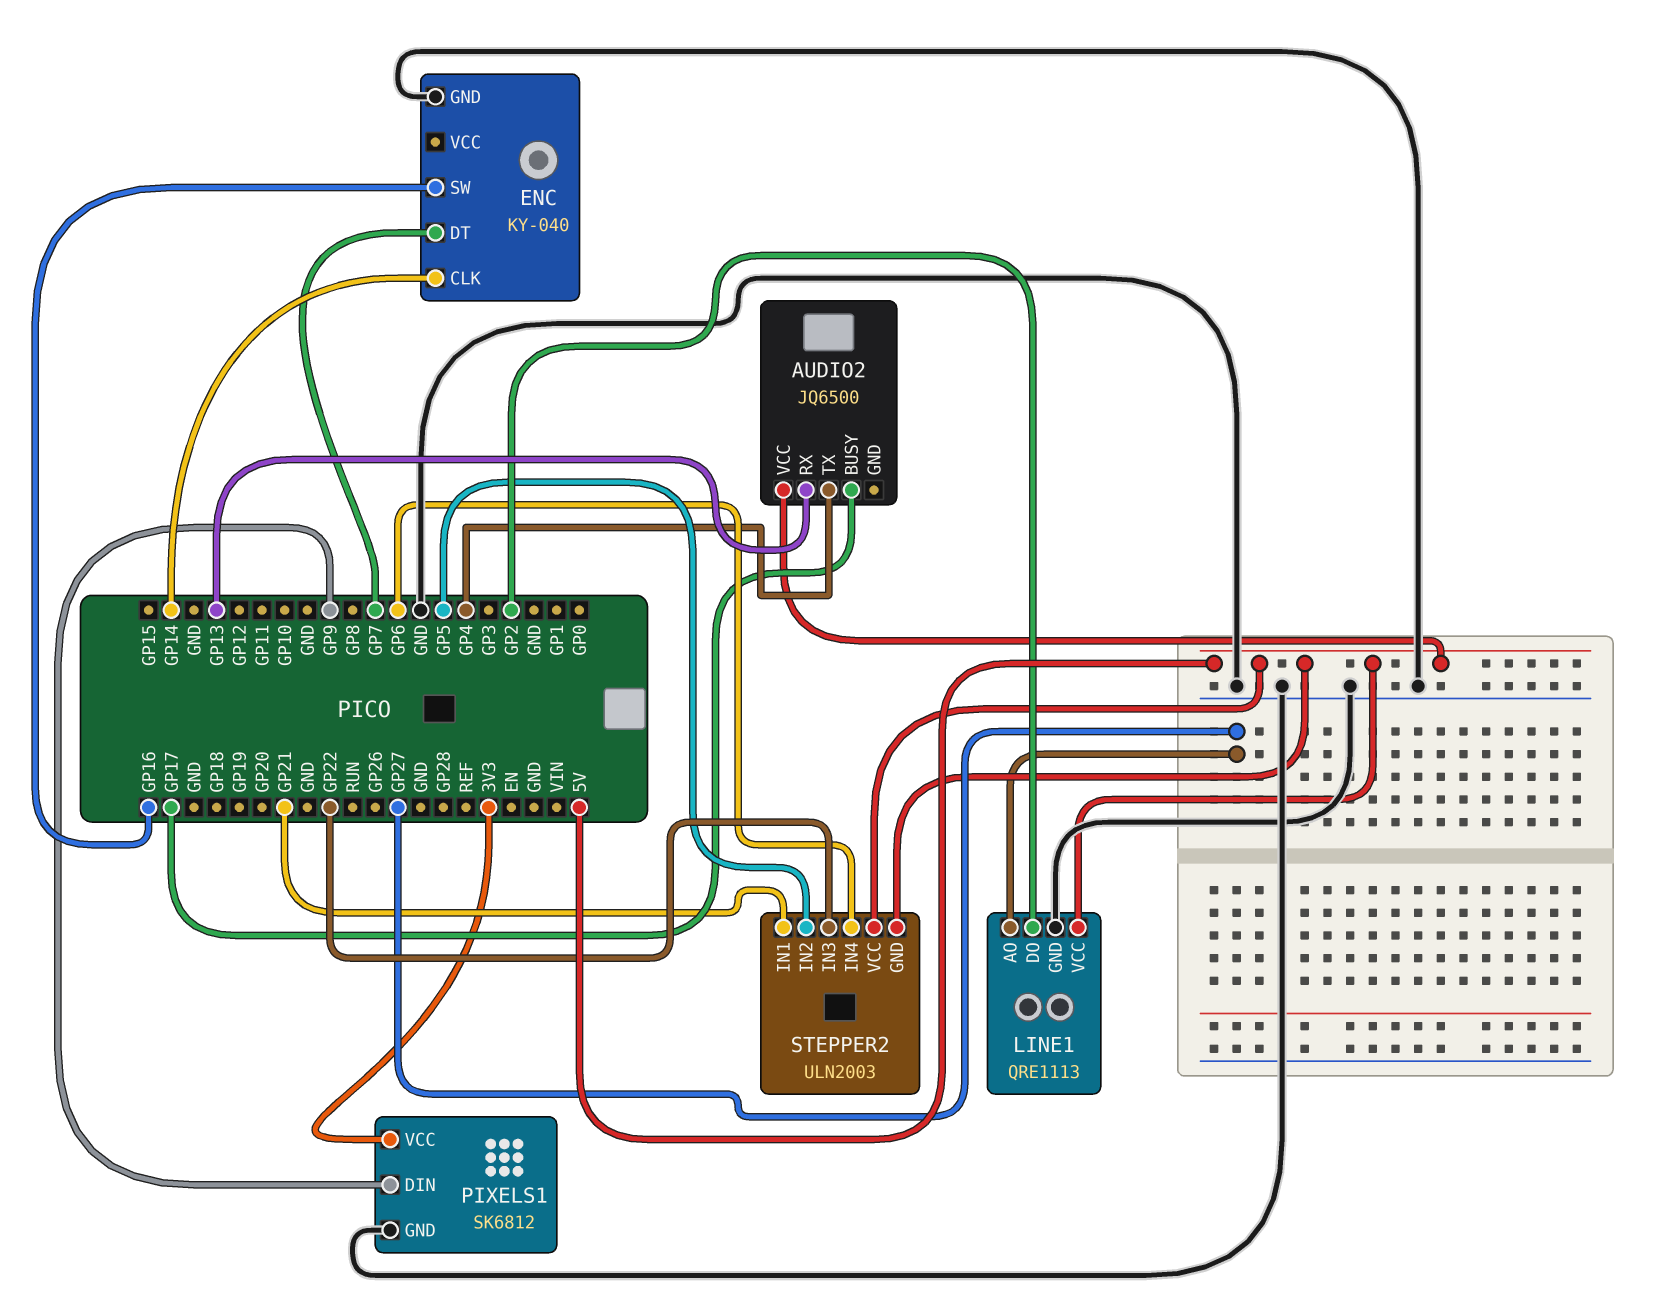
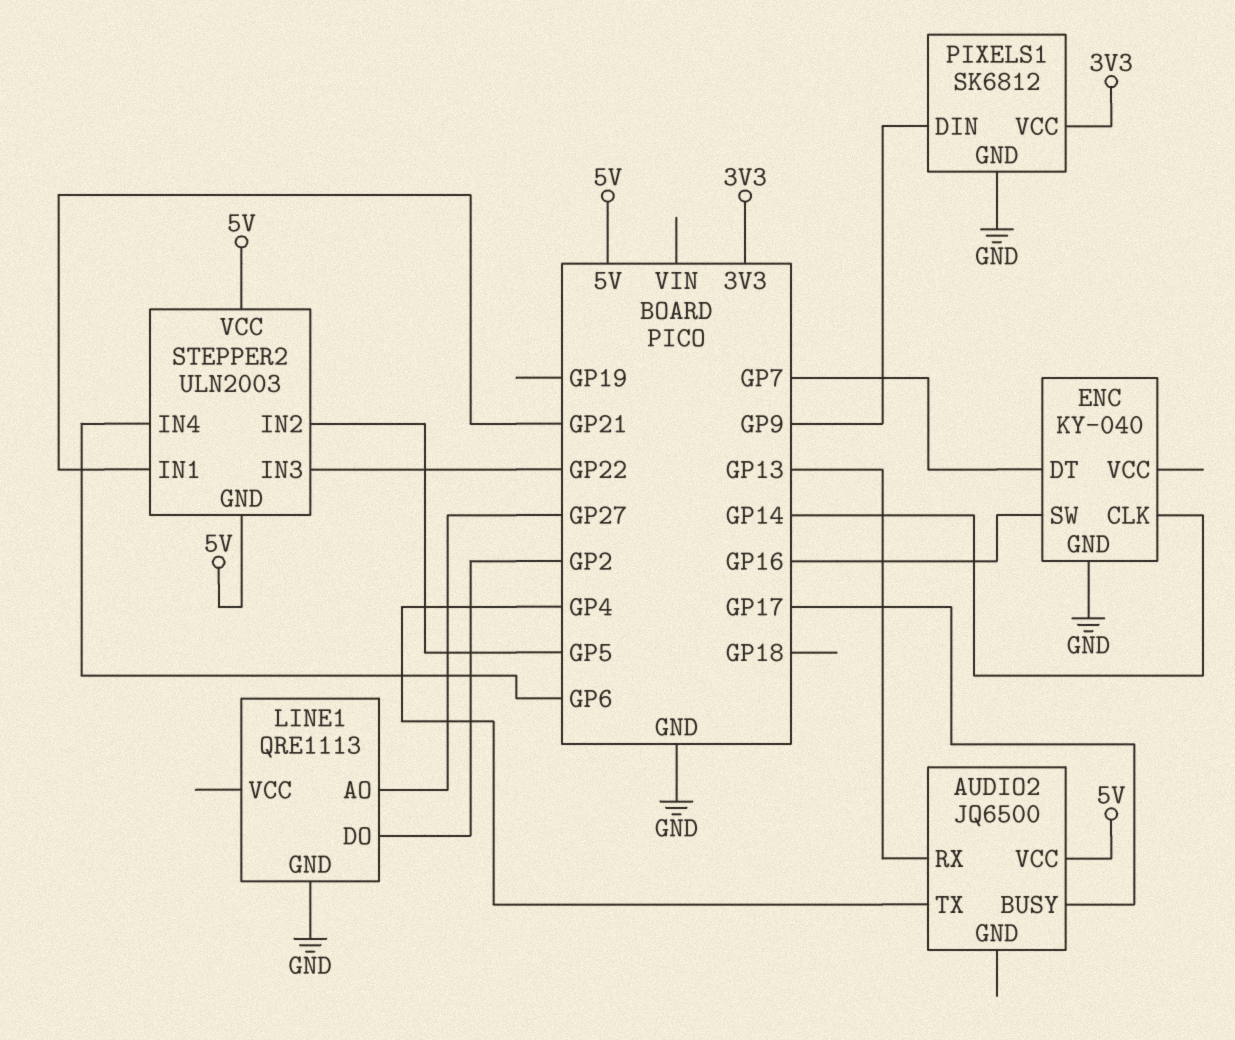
LINE1 pin VCC: 5V -> none

